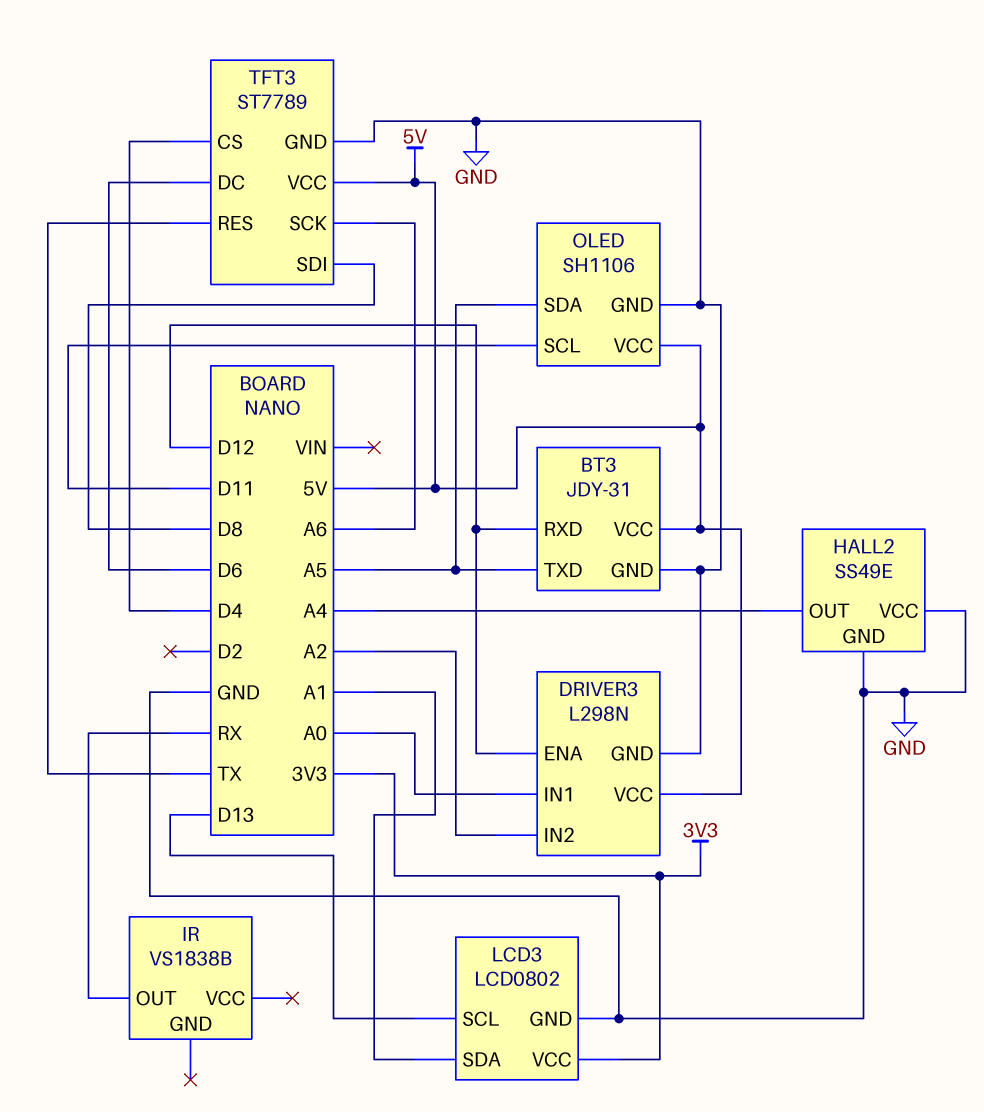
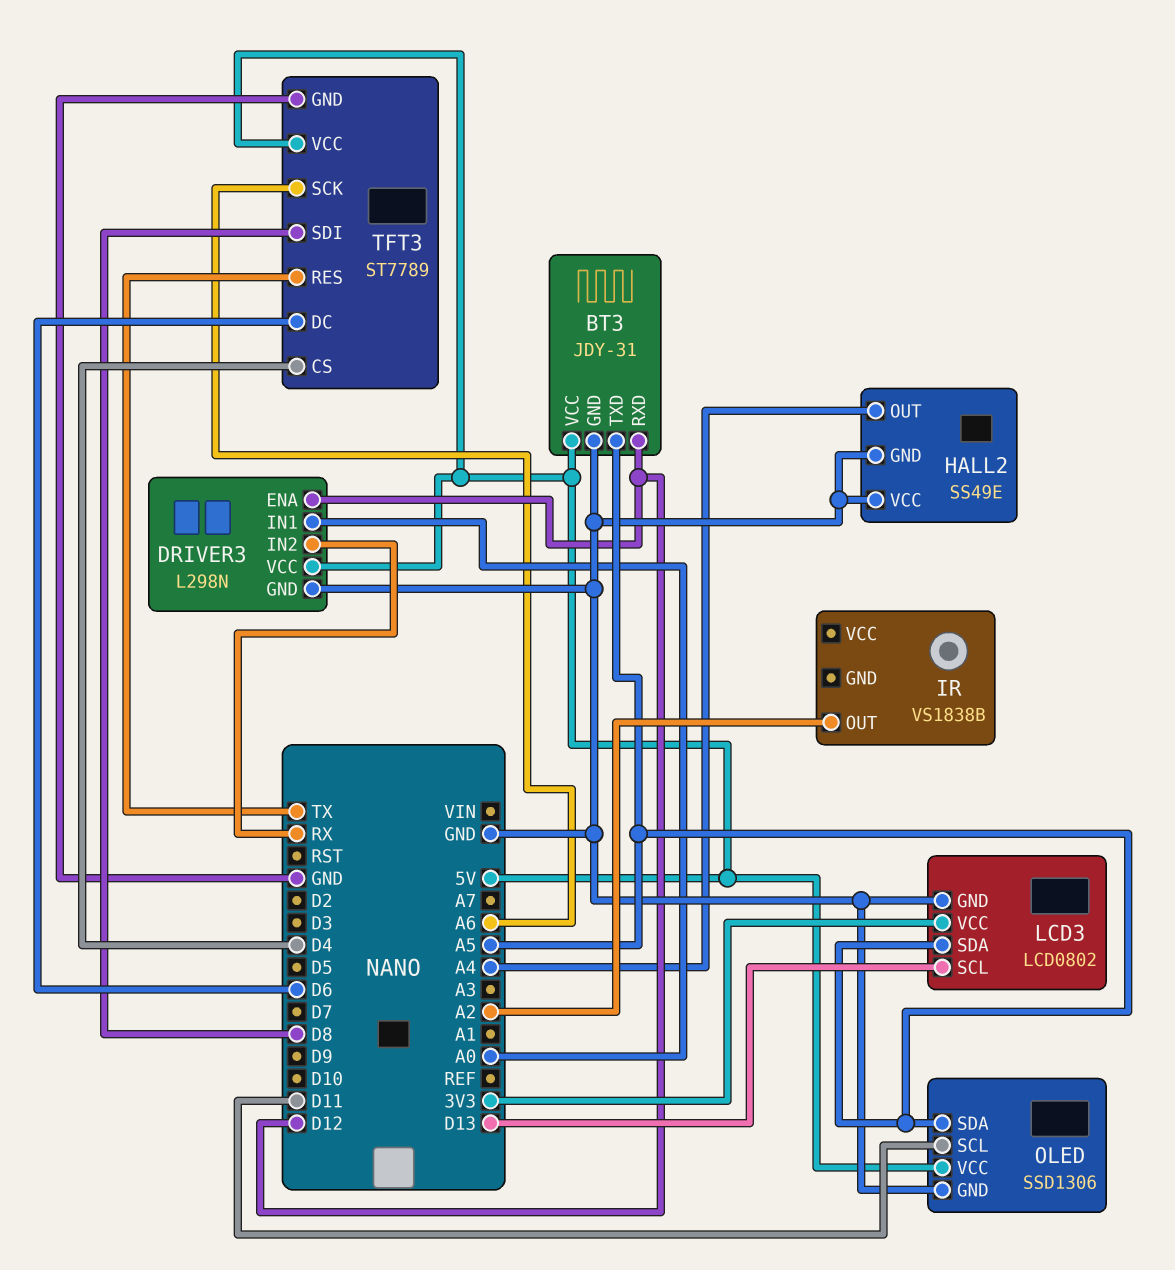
DRIVER3 pin IN2: A2 -> RX
IR pin OUT: RX -> A2
LCD3 pin SDA: A1 -> A5
OLED: SH1106 -> SSD1306

